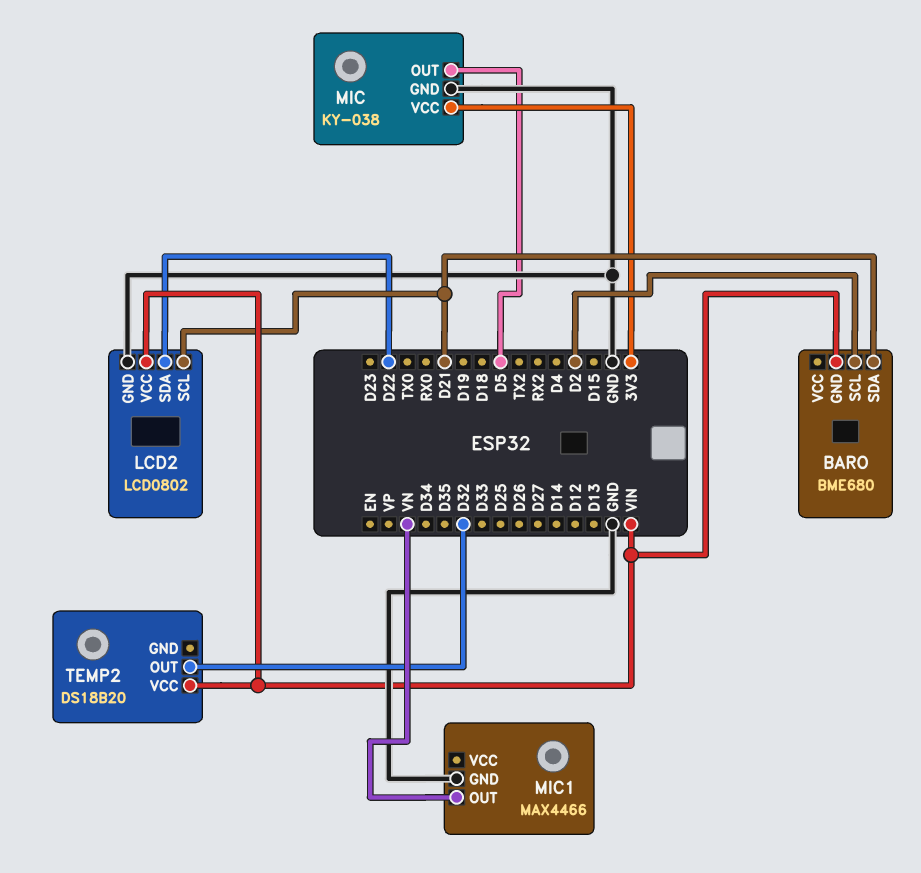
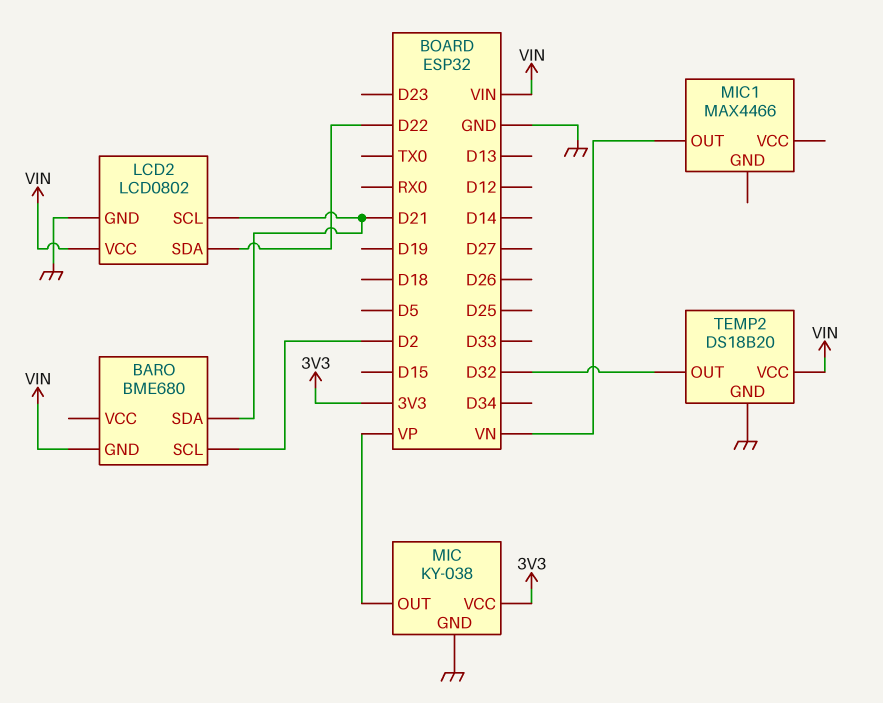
MIC pin OUT: D5 -> VP
MIC1 pin GND: GND -> none
TEMP2 pin GND: none -> GND

